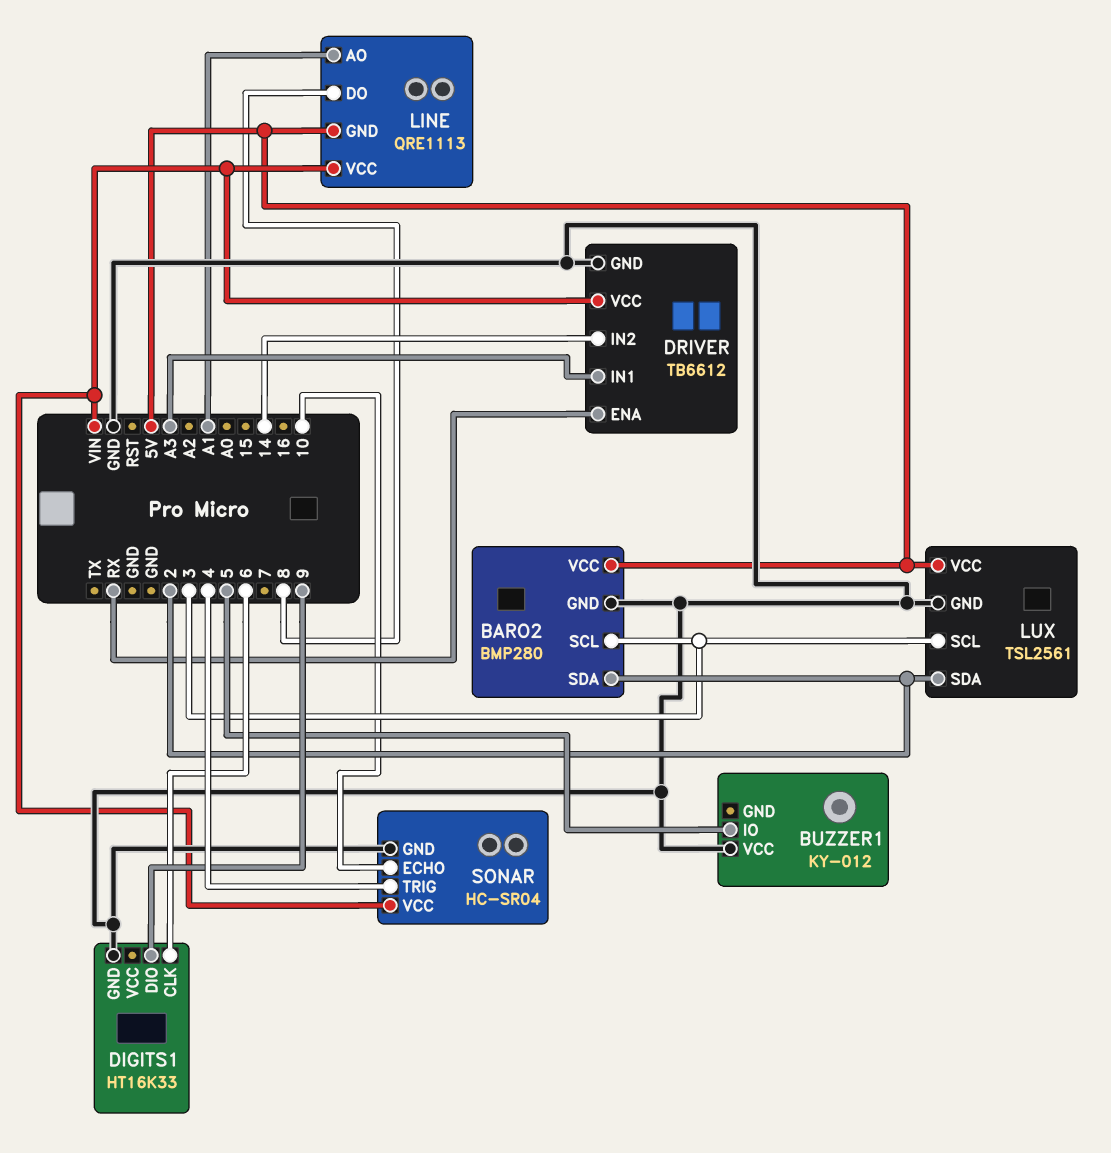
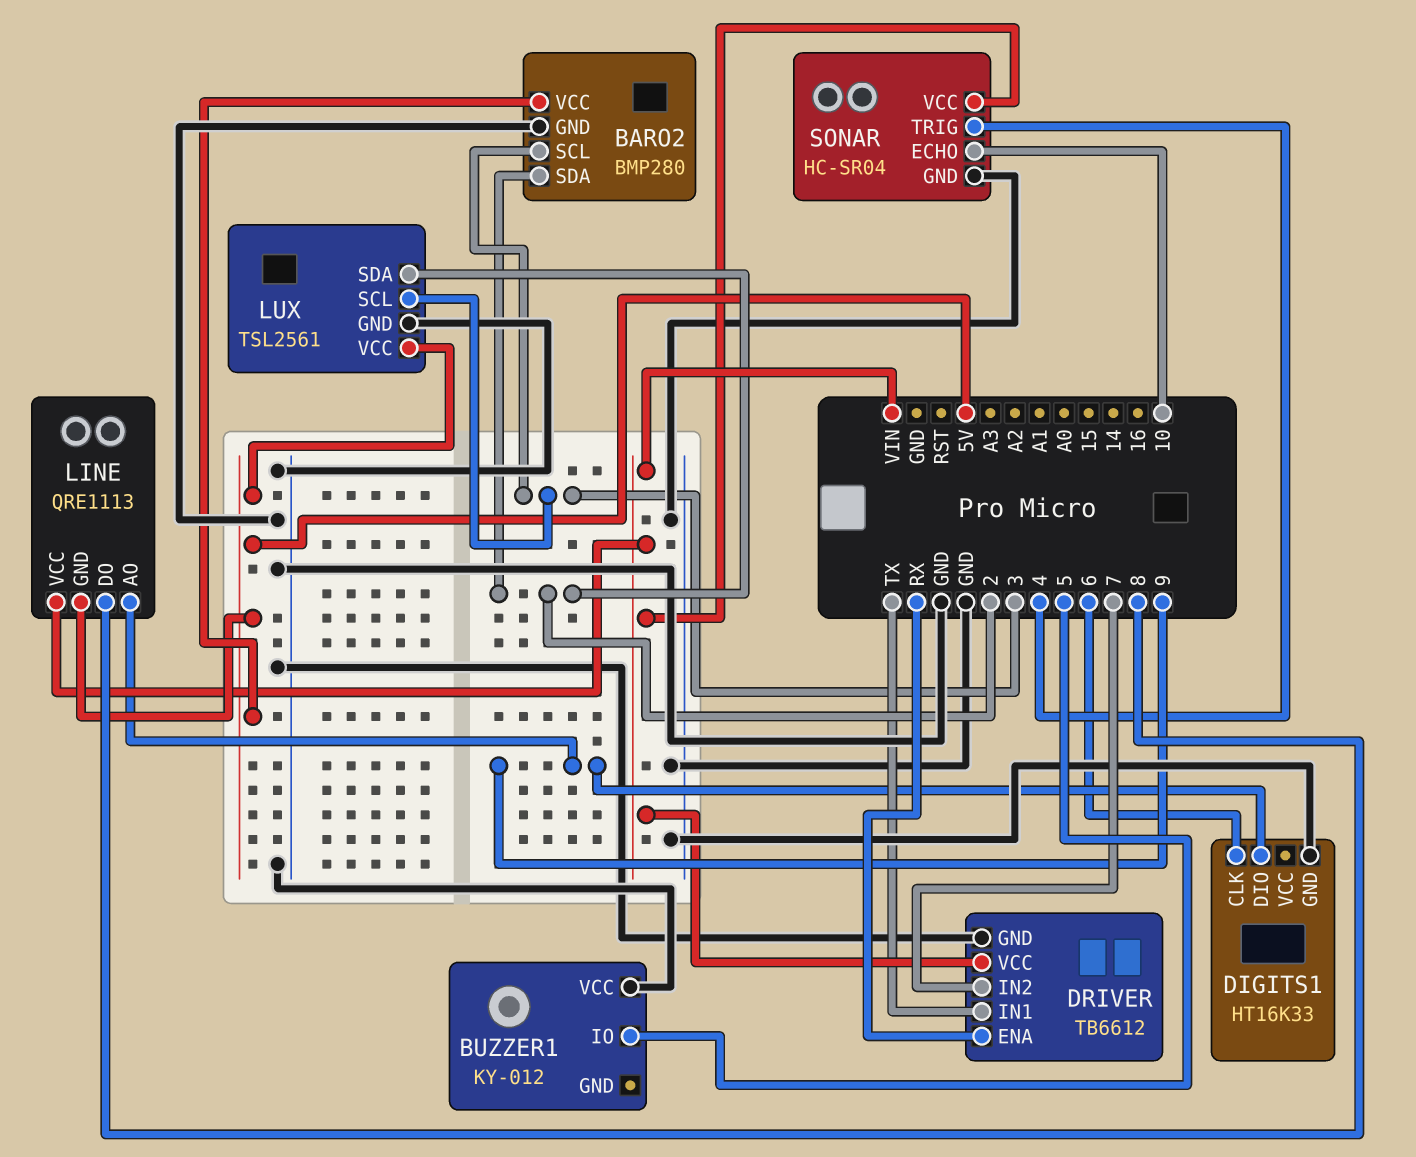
DRIVER pin IN1: A3 -> TX
DRIVER pin IN2: 14 -> 7
LINE pin AO: A1 -> 9

